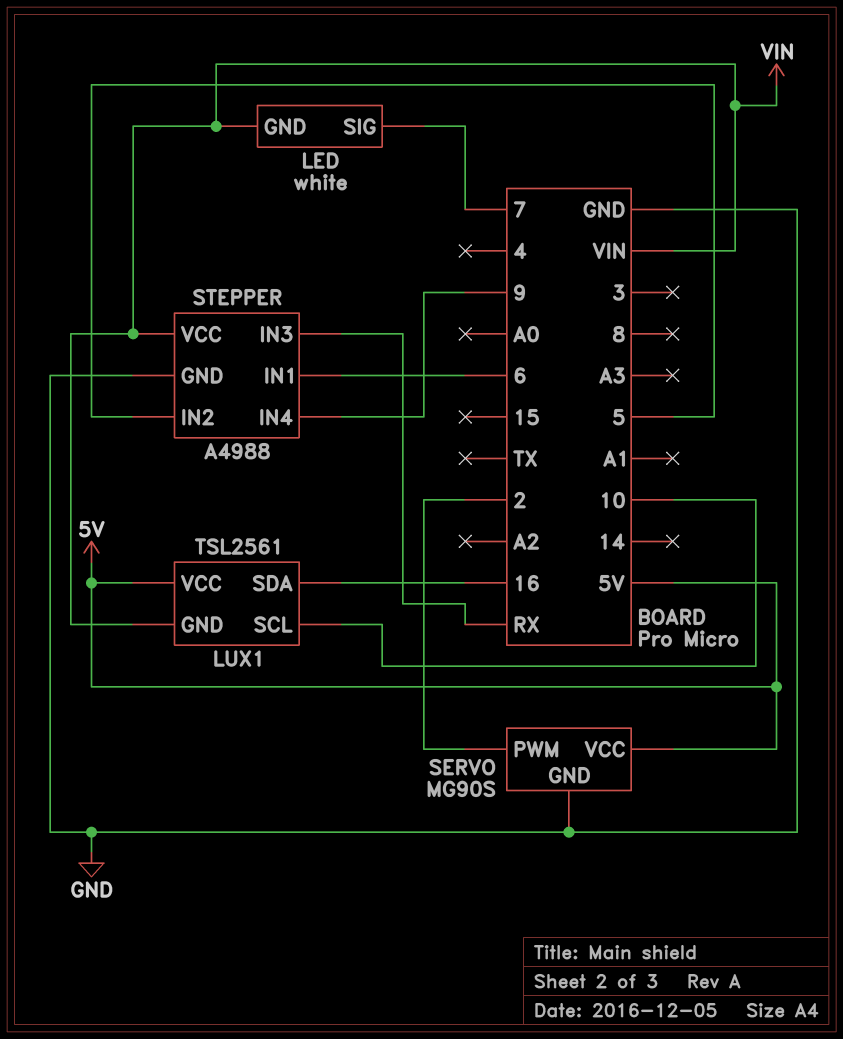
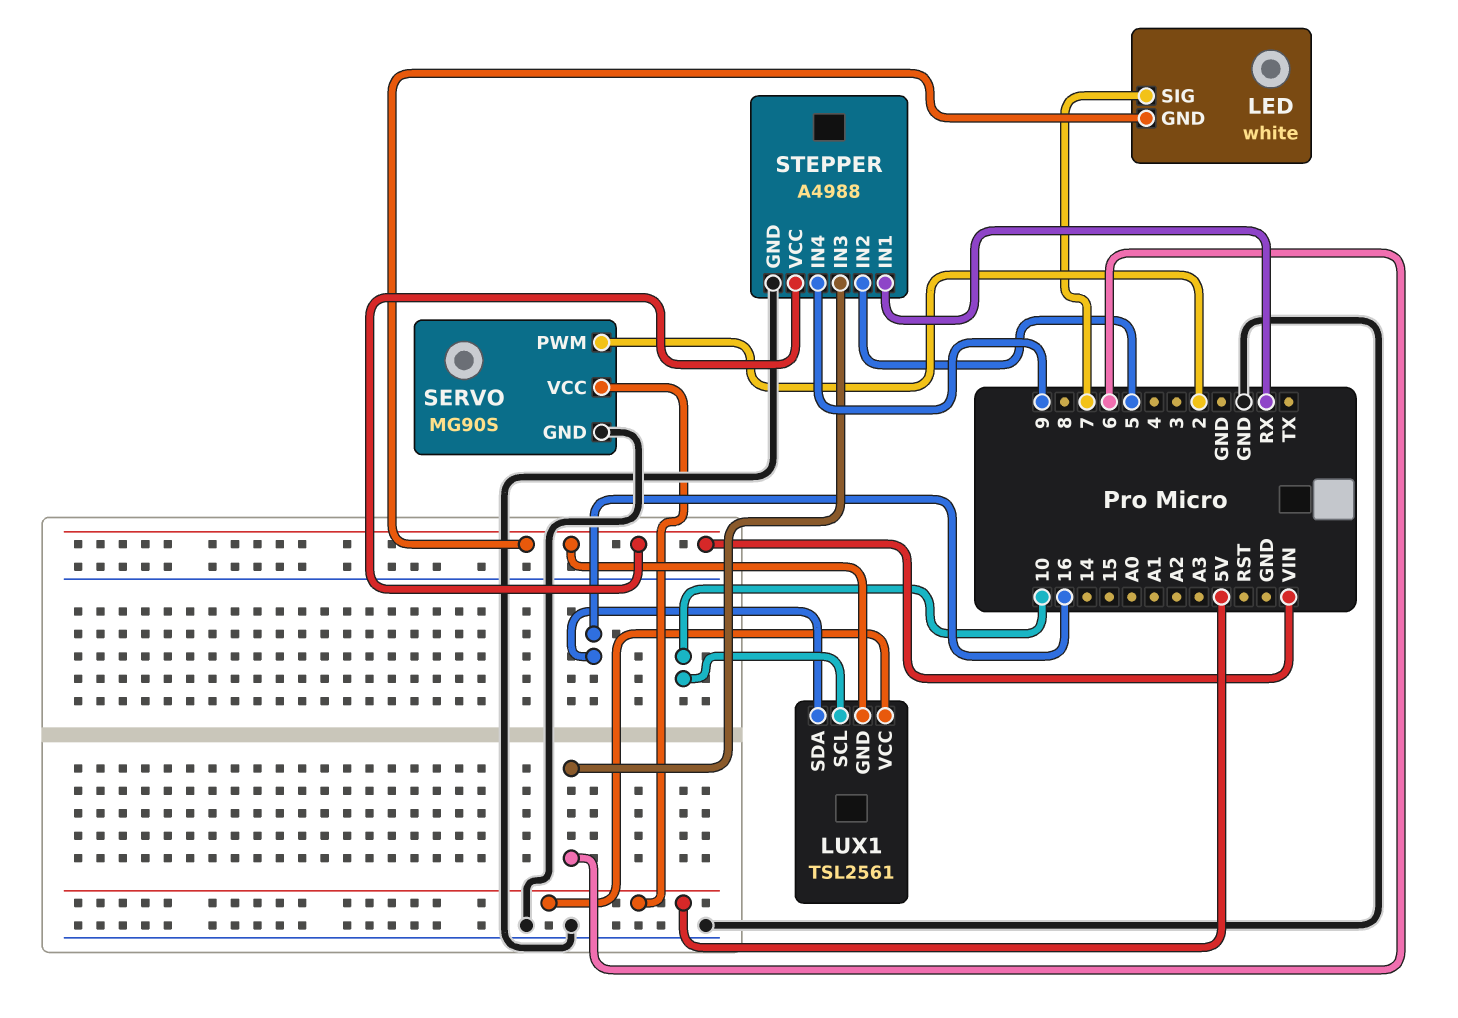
STEPPER pin IN1: 6 -> RX
STEPPER pin IN3: RX -> 6

